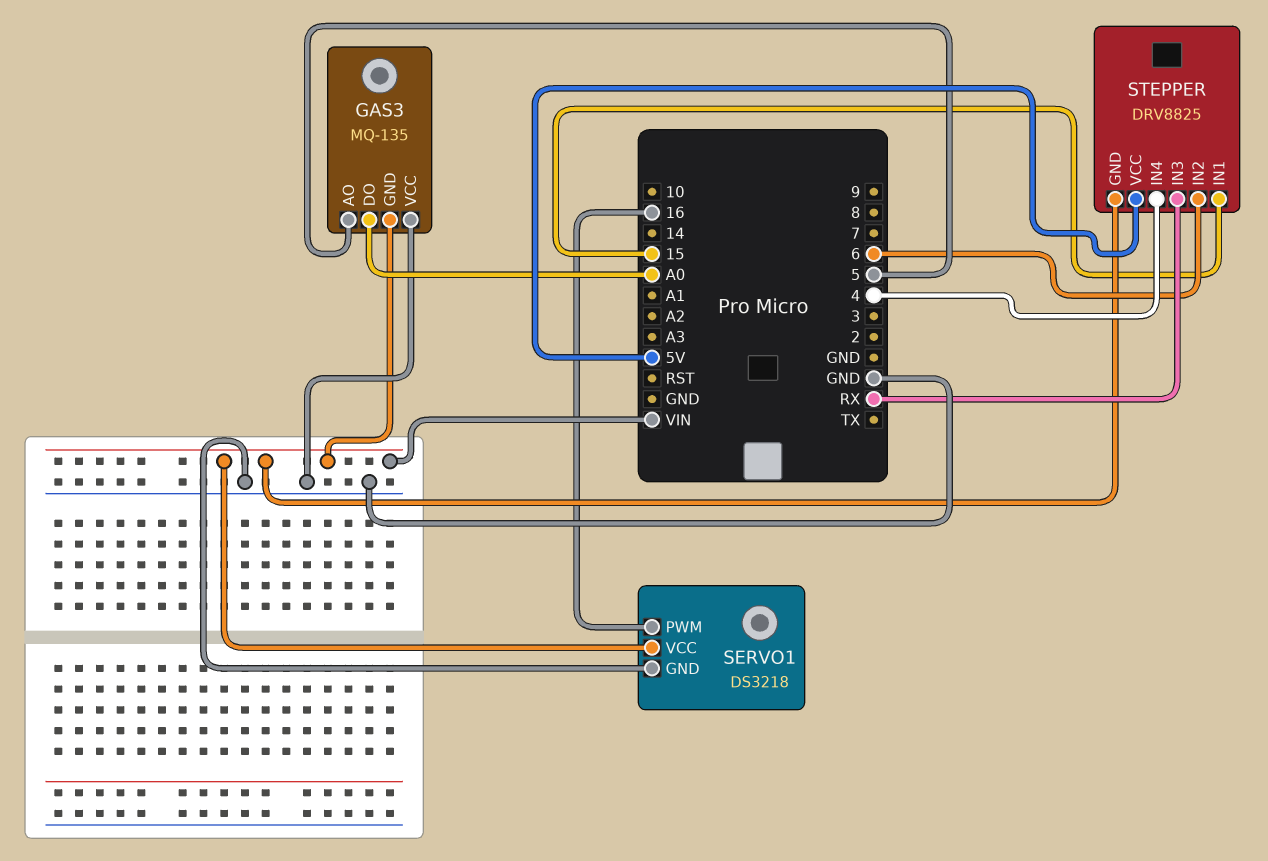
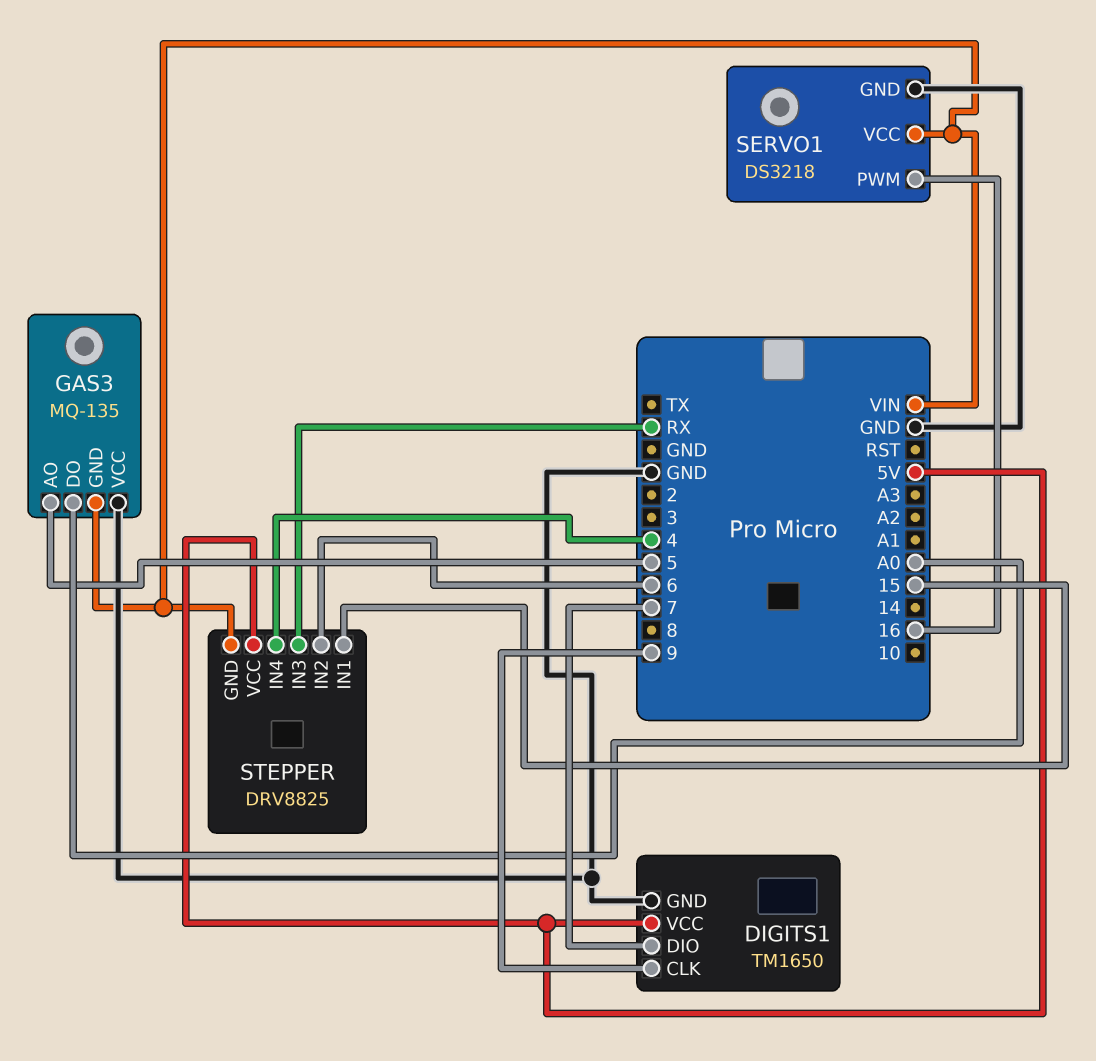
DIGITS1: none -> TM1650
DIGITS1 pin CLK: none -> 9
DIGITS1 pin DIO: none -> 7
DIGITS1 pin GND: none -> GND
DIGITS1 pin VCC: none -> 5V

